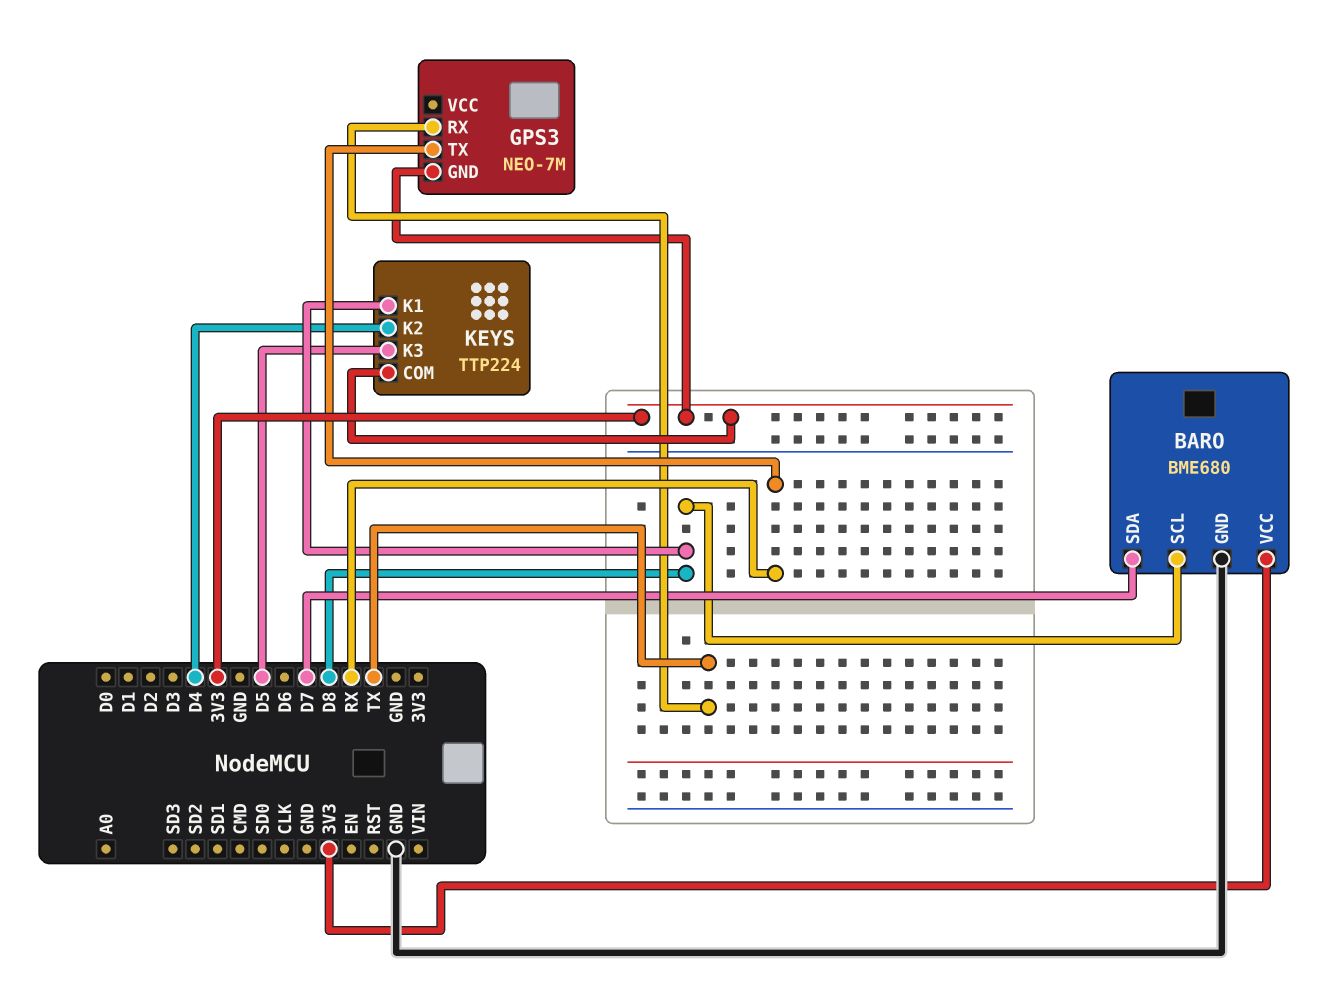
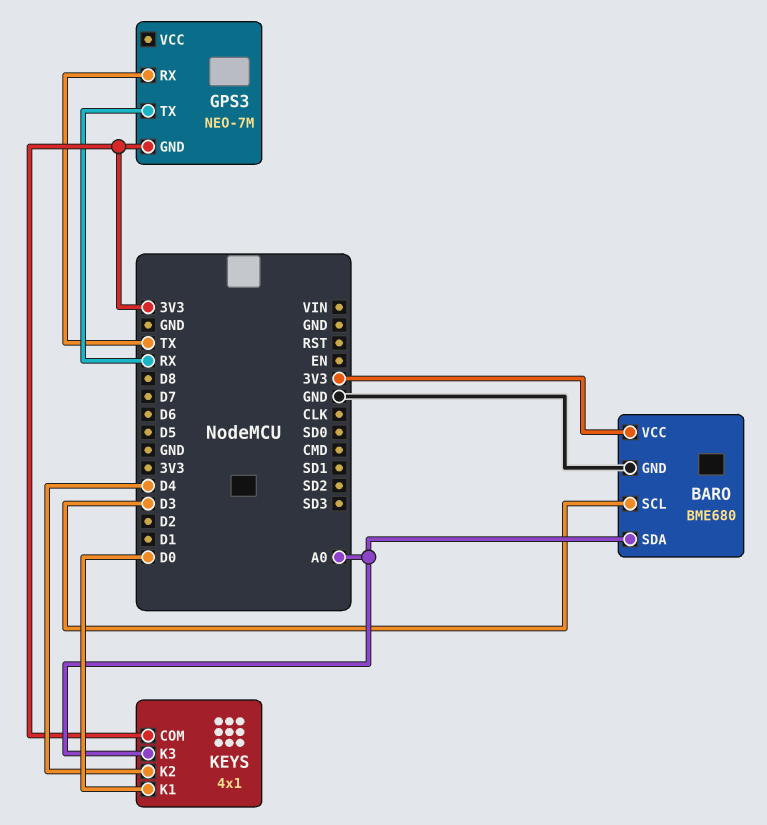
BARO pin SCL: D8 -> D3
BARO pin SDA: D7 -> A0
KEYS: TTP224 -> 4x1
KEYS pin K1: D8 -> D0
KEYS pin K3: D5 -> A0

